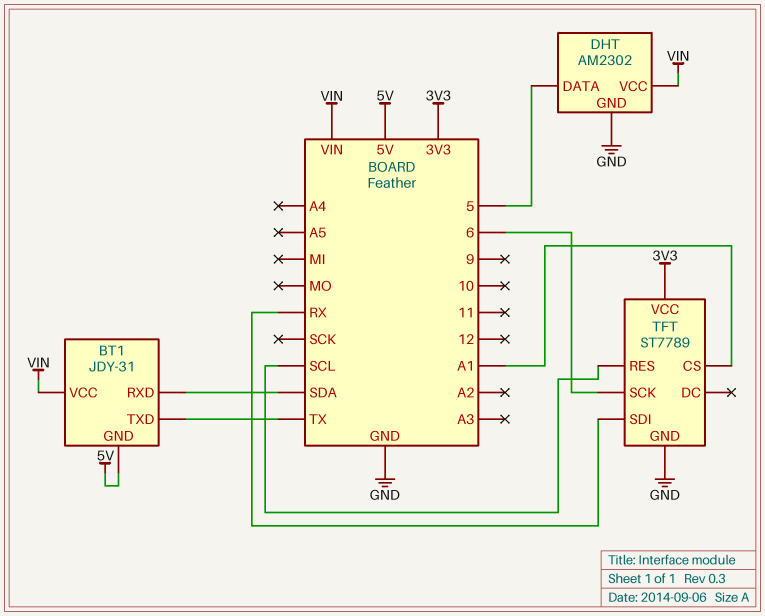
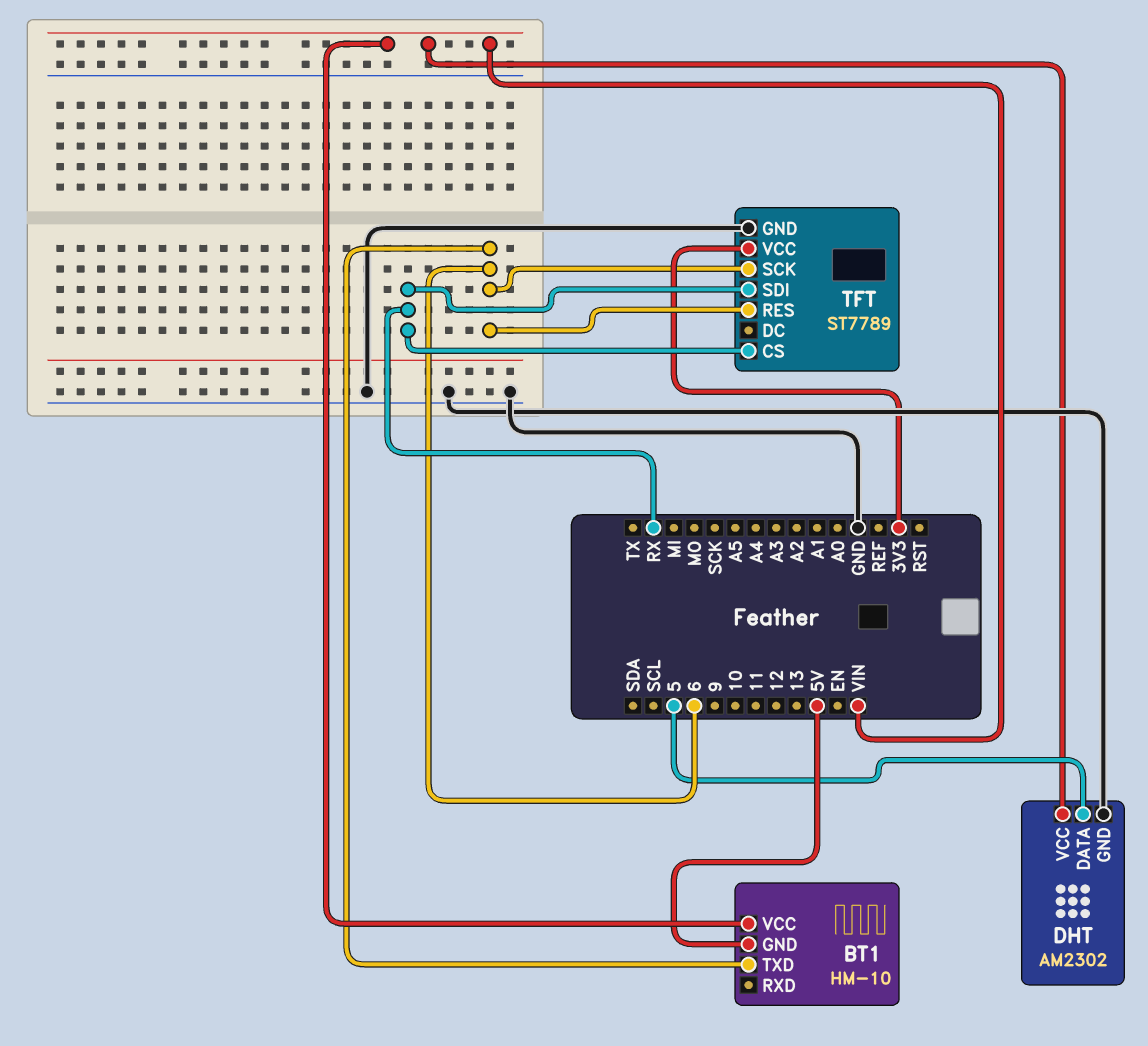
BT1: JDY-31 -> HM-10
BT1 pin RXD: SDA -> none
BT1 pin TXD: TX -> 6
TFT pin CS: A1 -> RX
TFT pin RES: SCL -> 6

